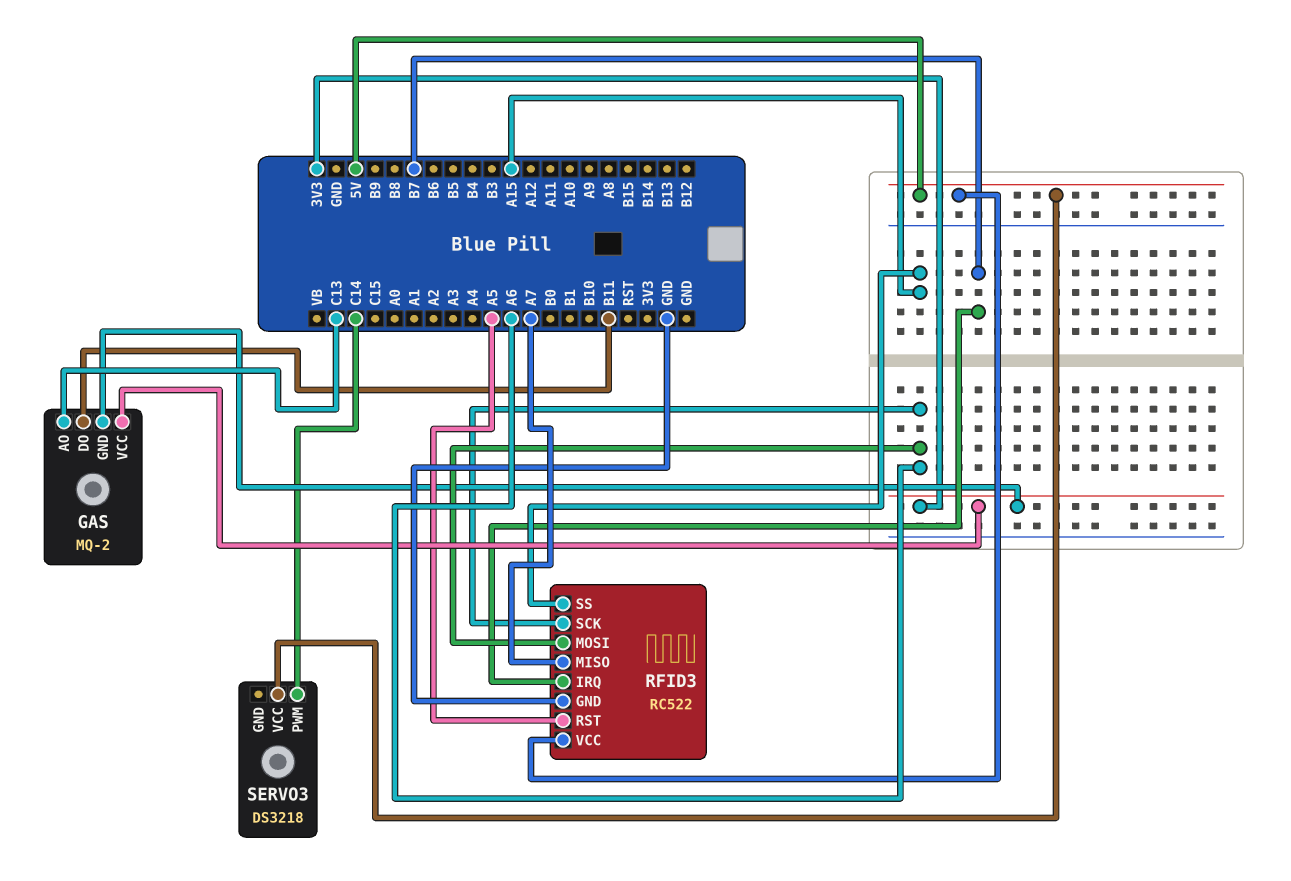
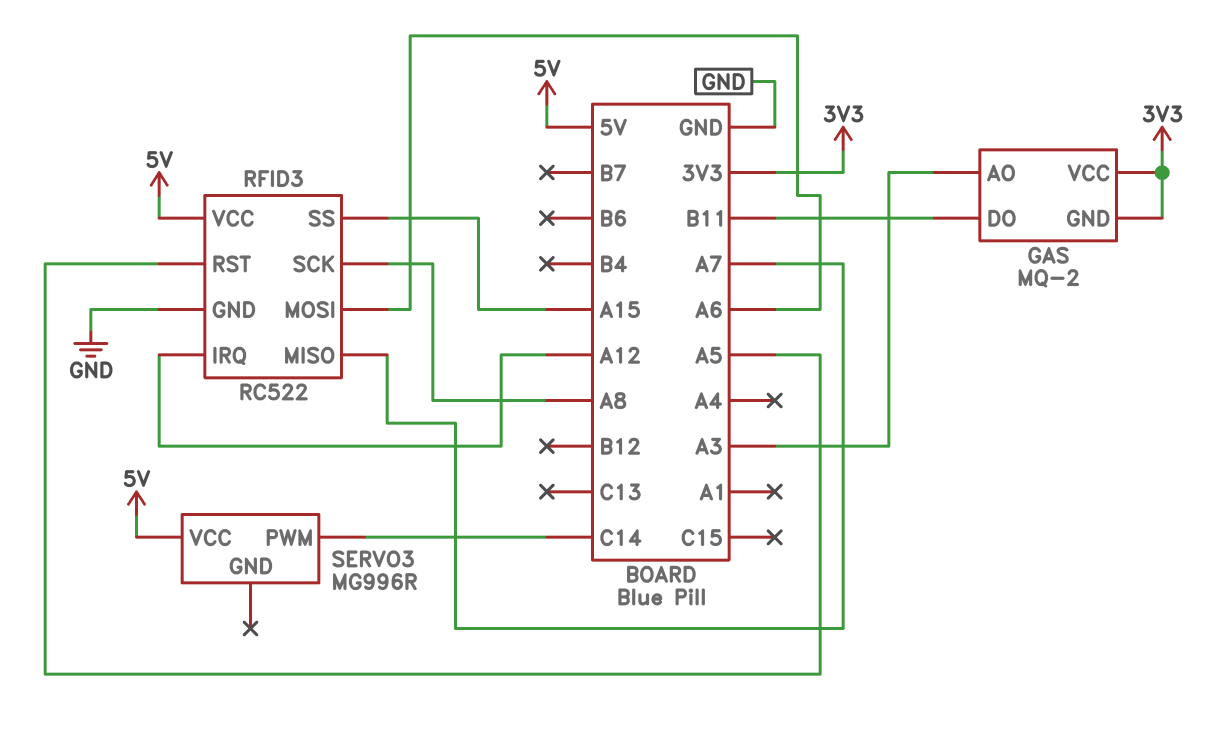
GAS pin AO: C13 -> A3
RFID3 pin IRQ: B7 -> A12
RFID3 pin SCK: A6 -> A8
SERVO3: DS3218 -> MG996R

